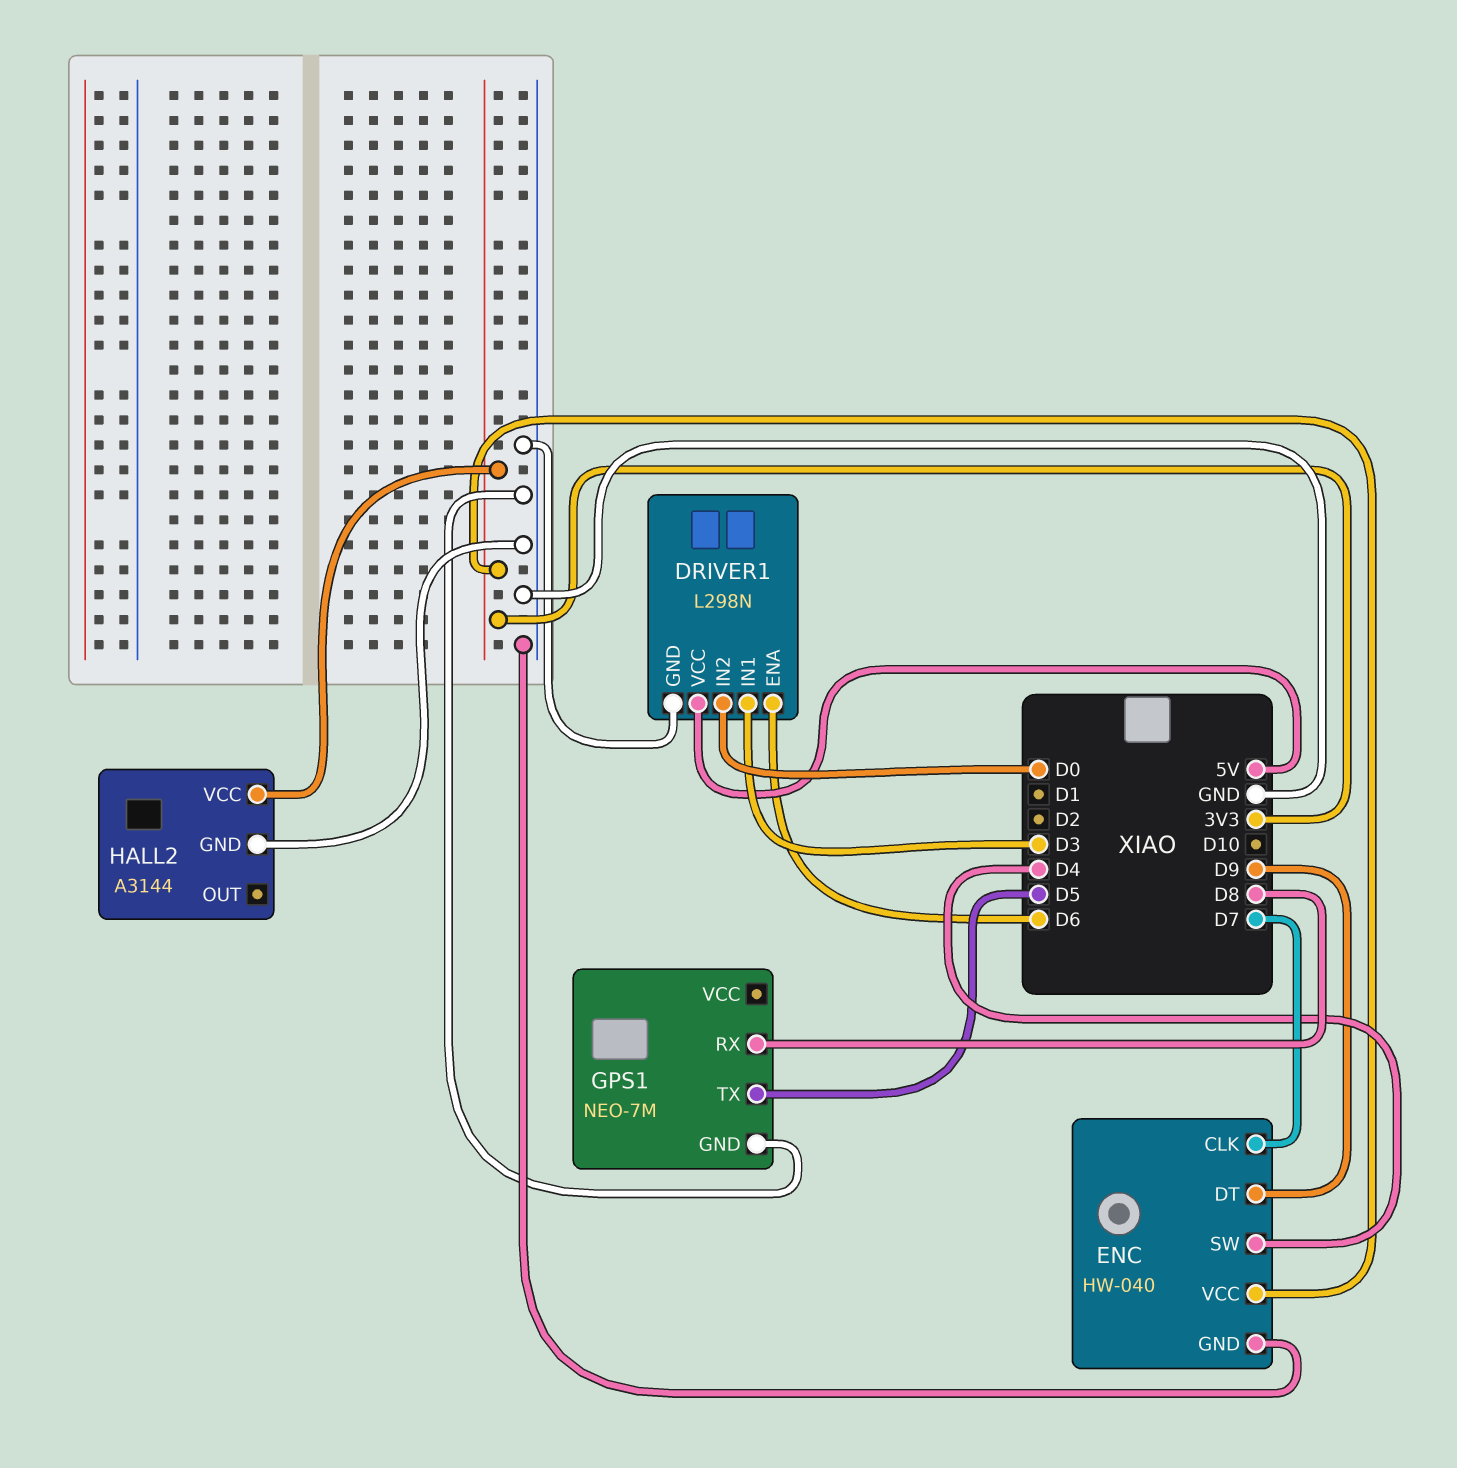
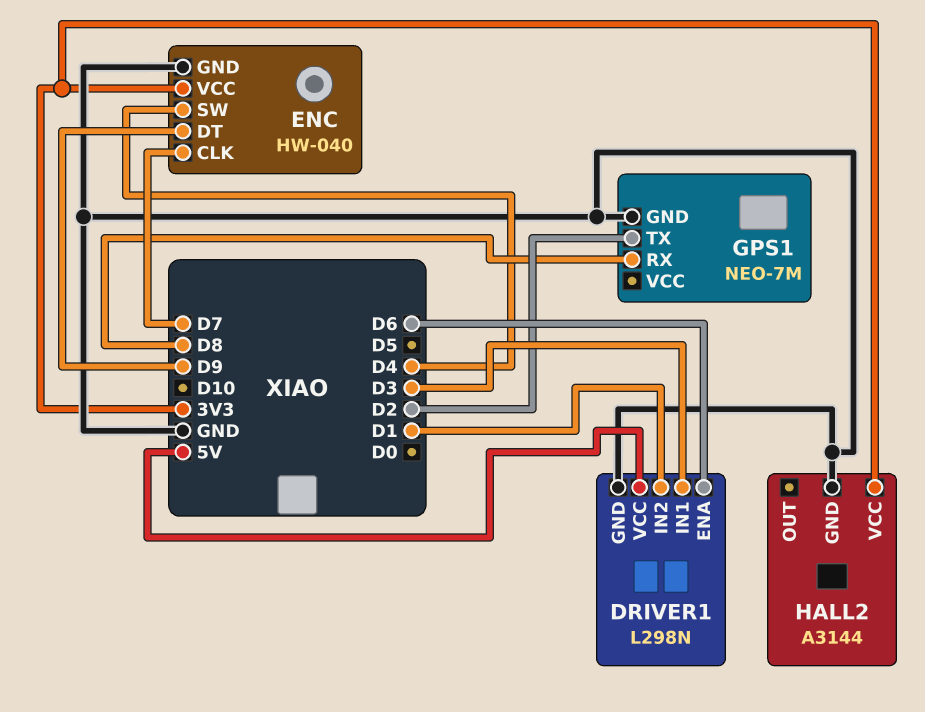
DRIVER1 pin IN2: D0 -> D1
GPS1 pin TX: D5 -> D2

